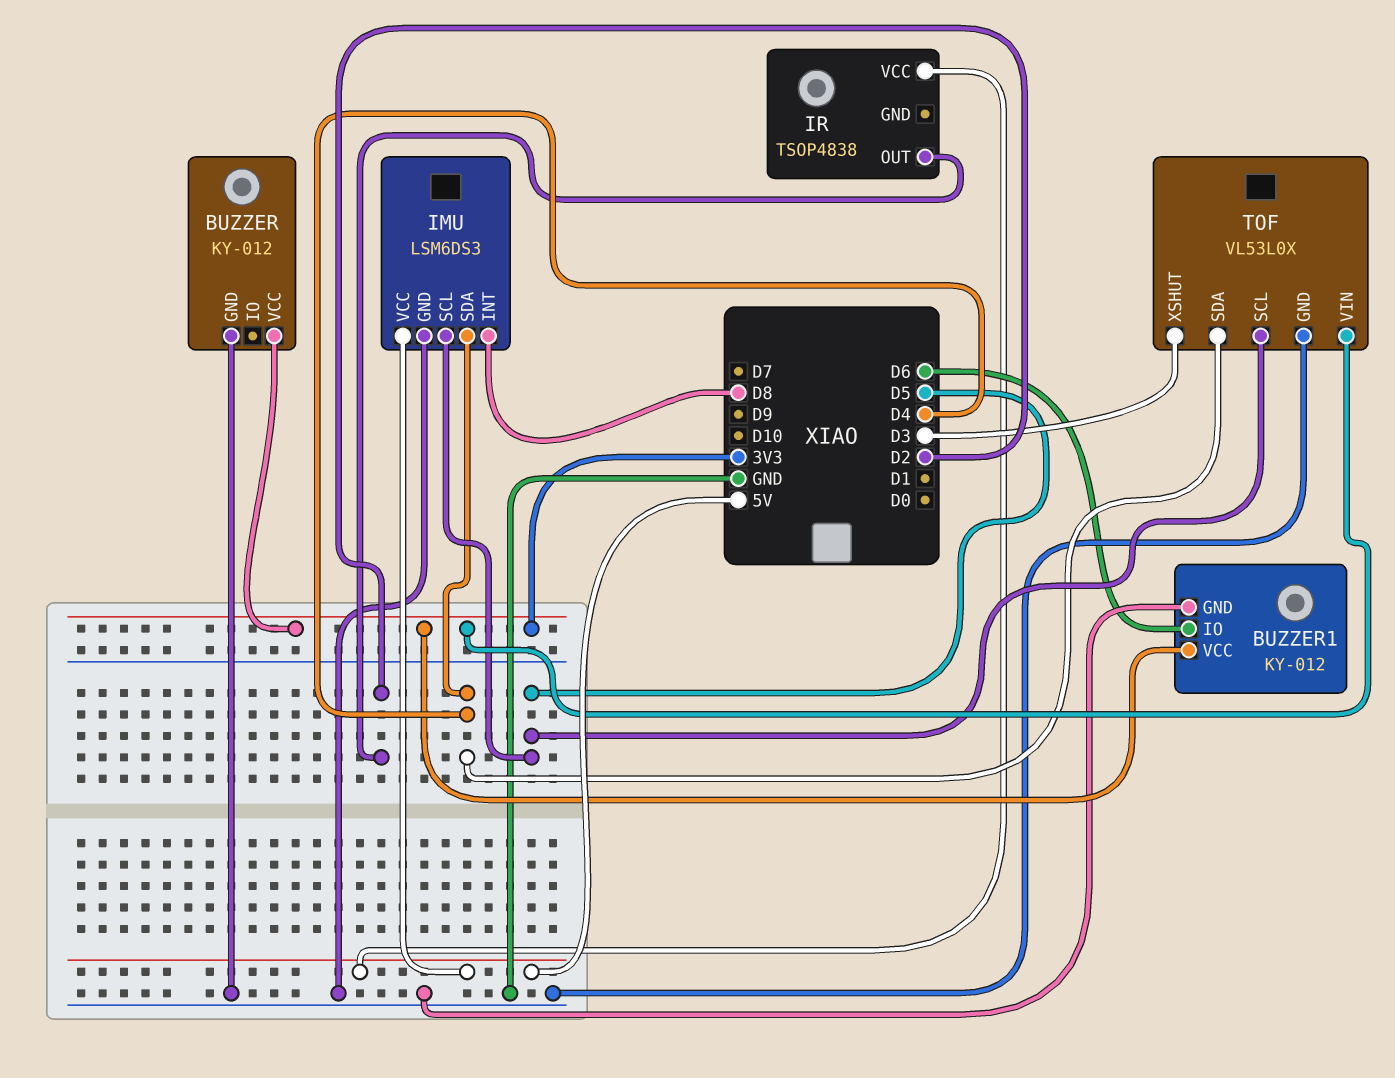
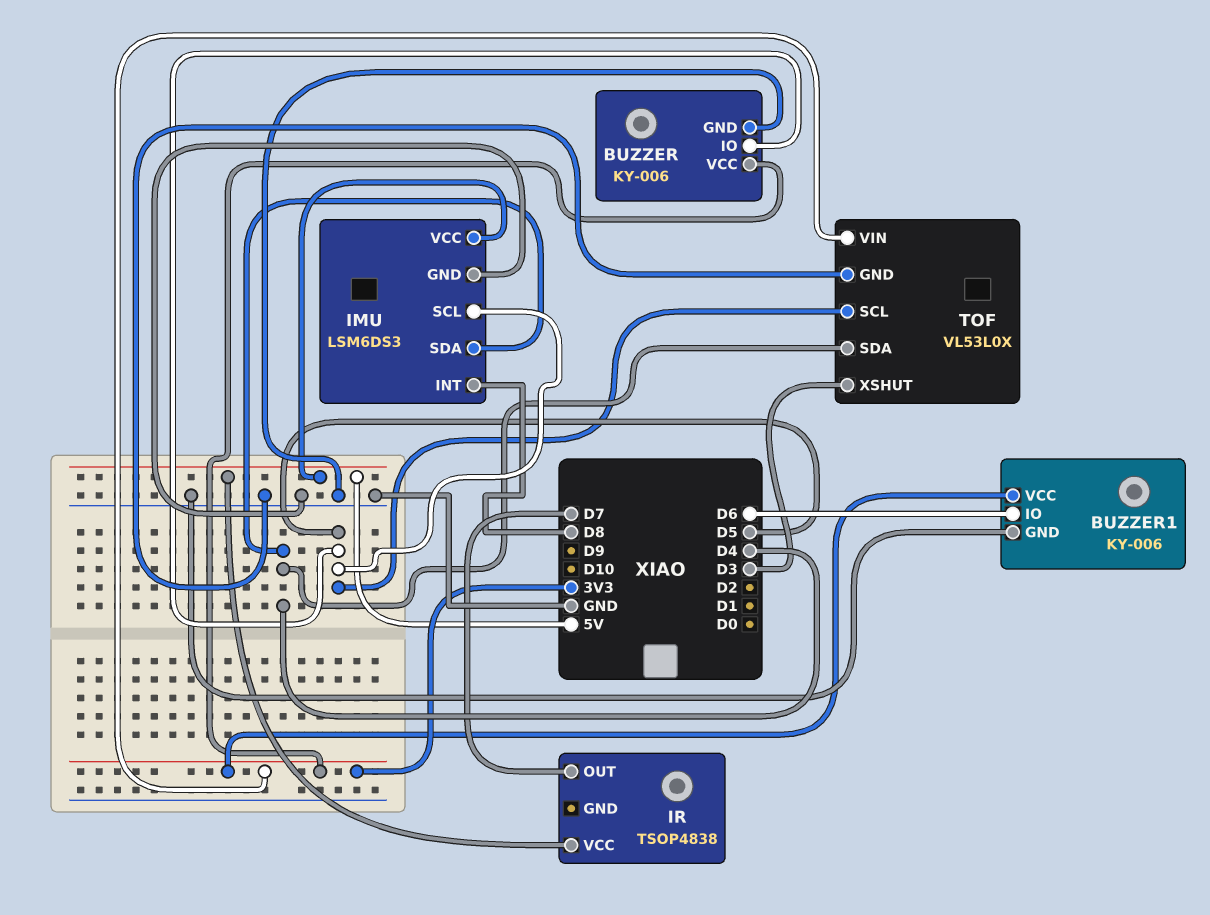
BUZZER: KY-012 -> KY-006
BUZZER pin IO: none -> D5
BUZZER1: KY-012 -> KY-006
IR pin OUT: D2 -> D7

